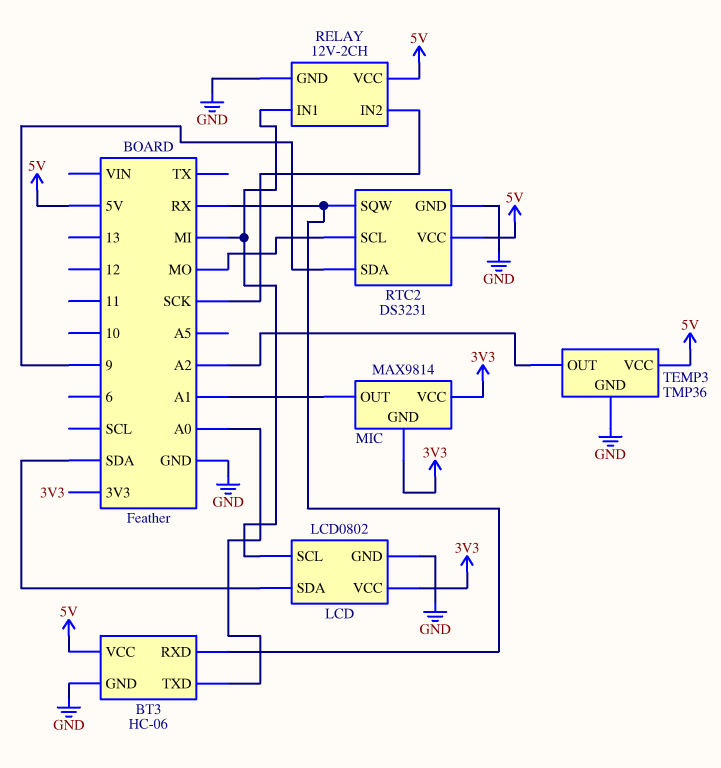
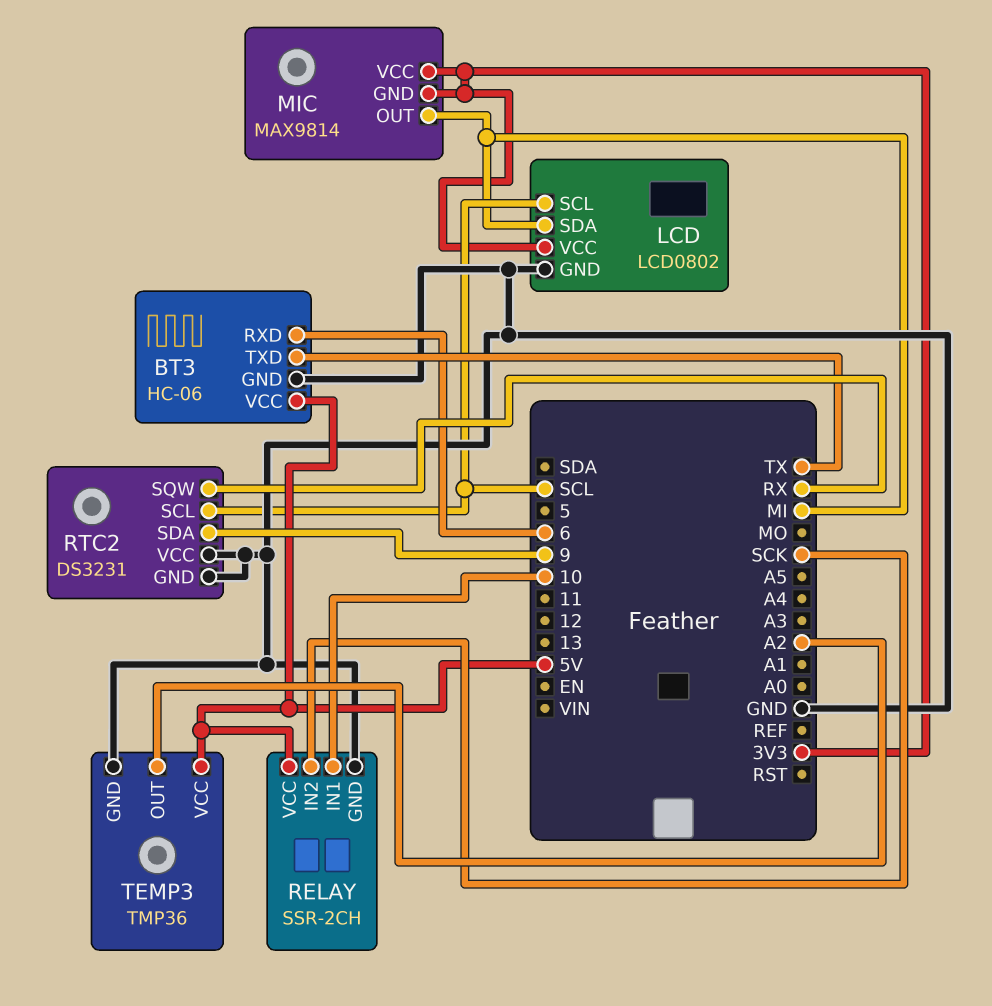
BT3 pin RXD: RX -> 6
BT3 pin TXD: A0 -> TX
LCD pin SCL: MI -> SCL
LCD pin SDA: SDA -> MI
MIC pin OUT: A1 -> MI
RELAY: 12V-2CH -> SSR-2CH
RELAY pin IN1: MI -> 10
RTC2 pin SCL: MO -> SCL
RTC2 pin VCC: 5V -> GND

